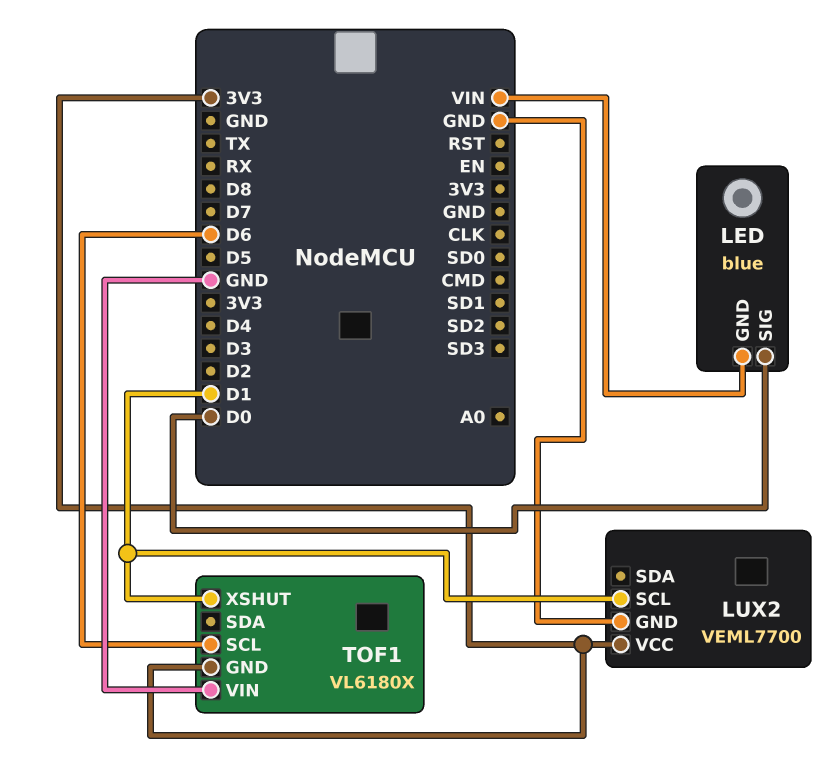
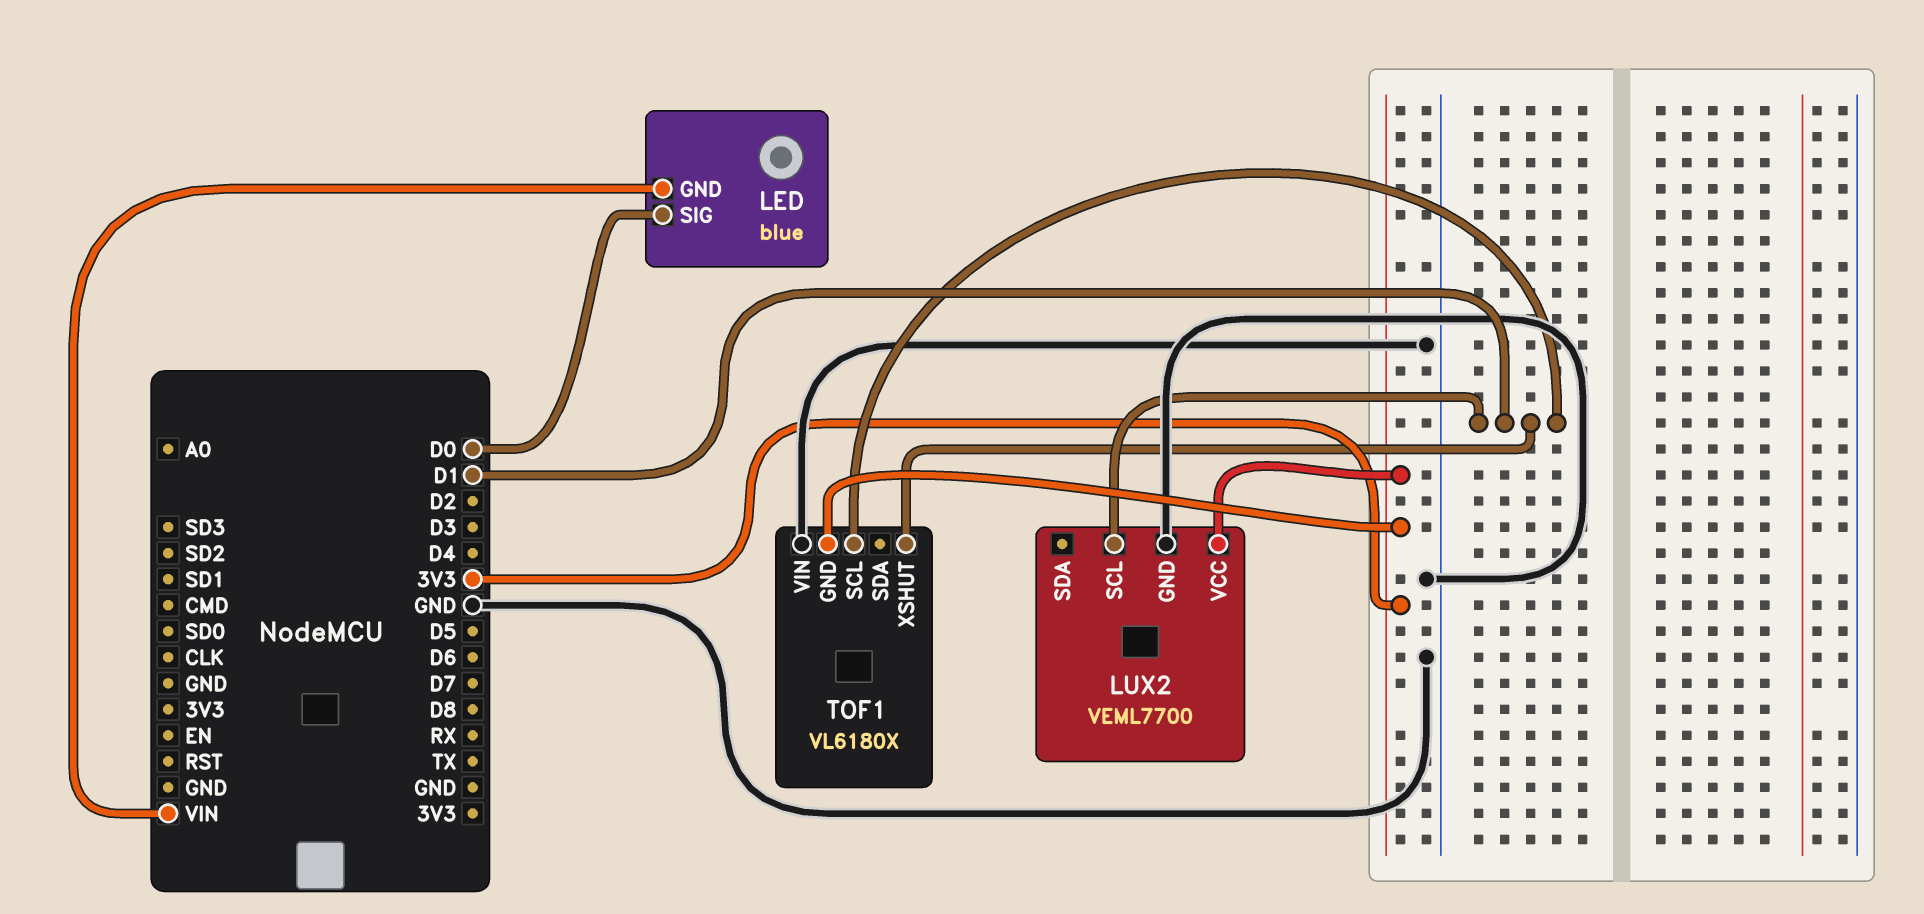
TOF1 pin SCL: D6 -> D1

